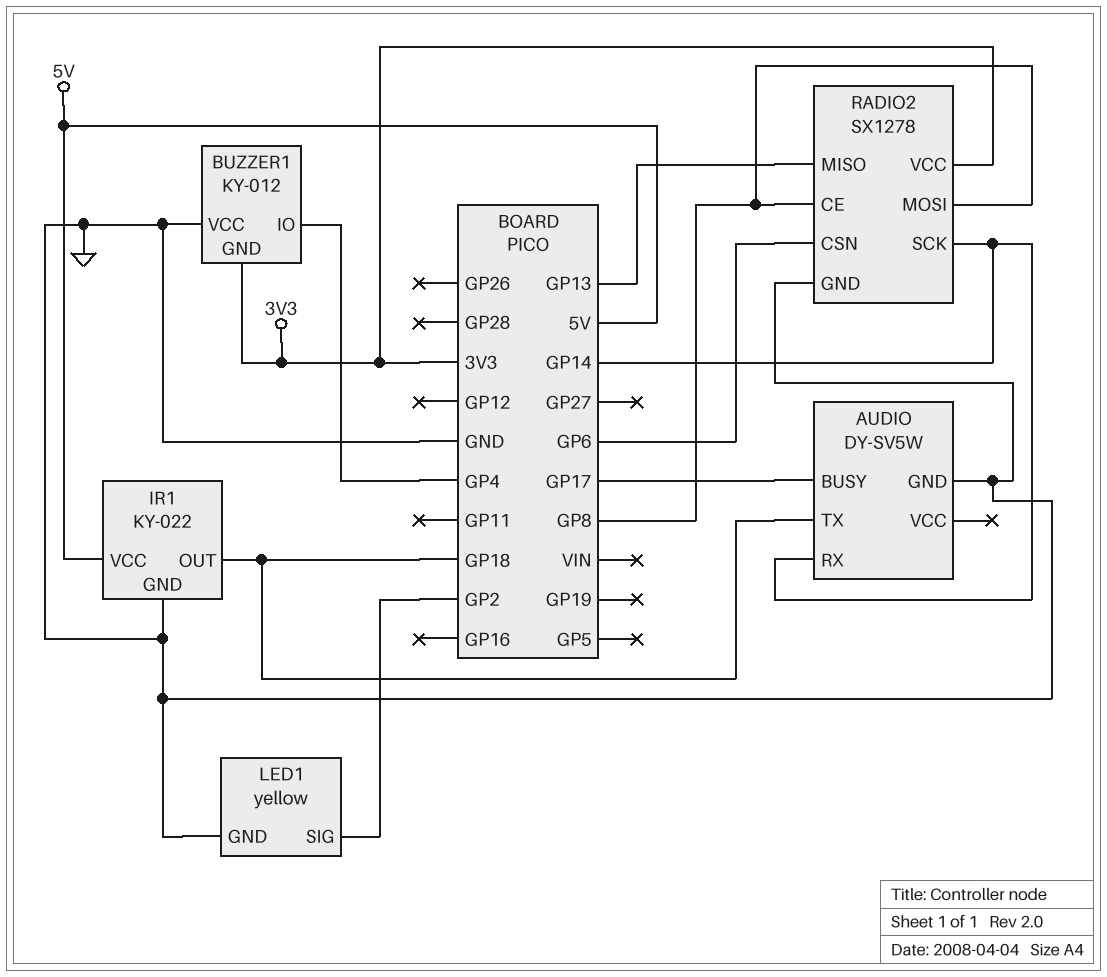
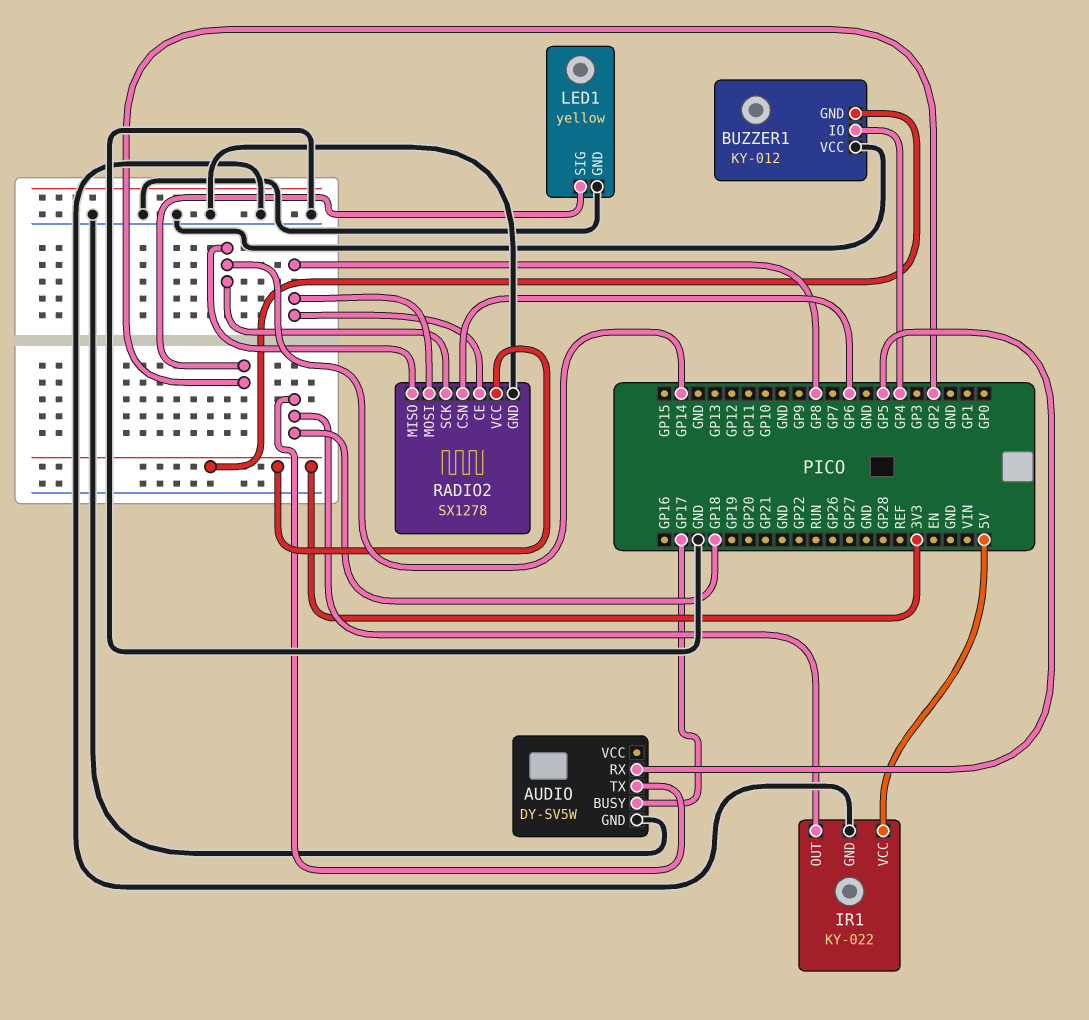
AUDIO pin RX: GP14 -> GP5
RADIO2 pin MISO: GP13 -> GP14

